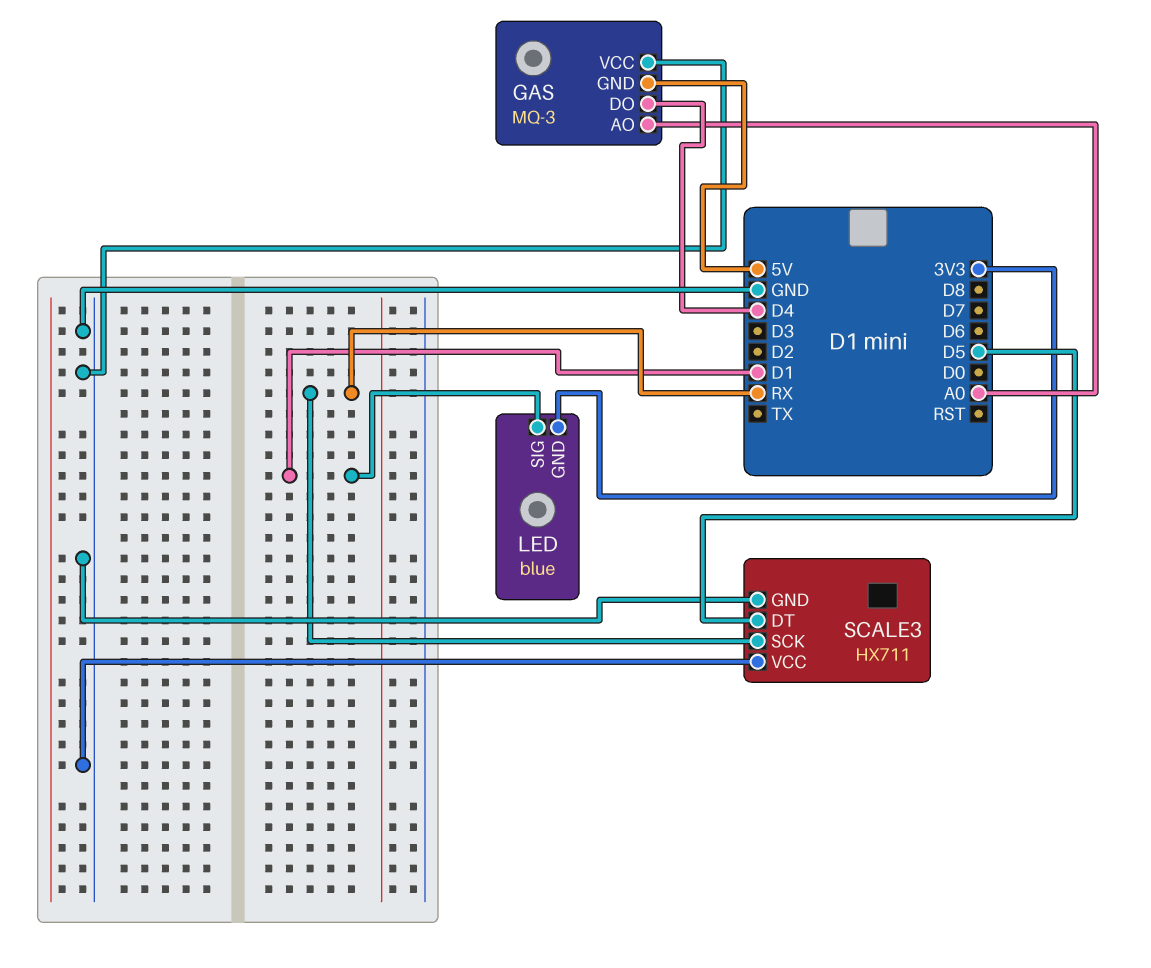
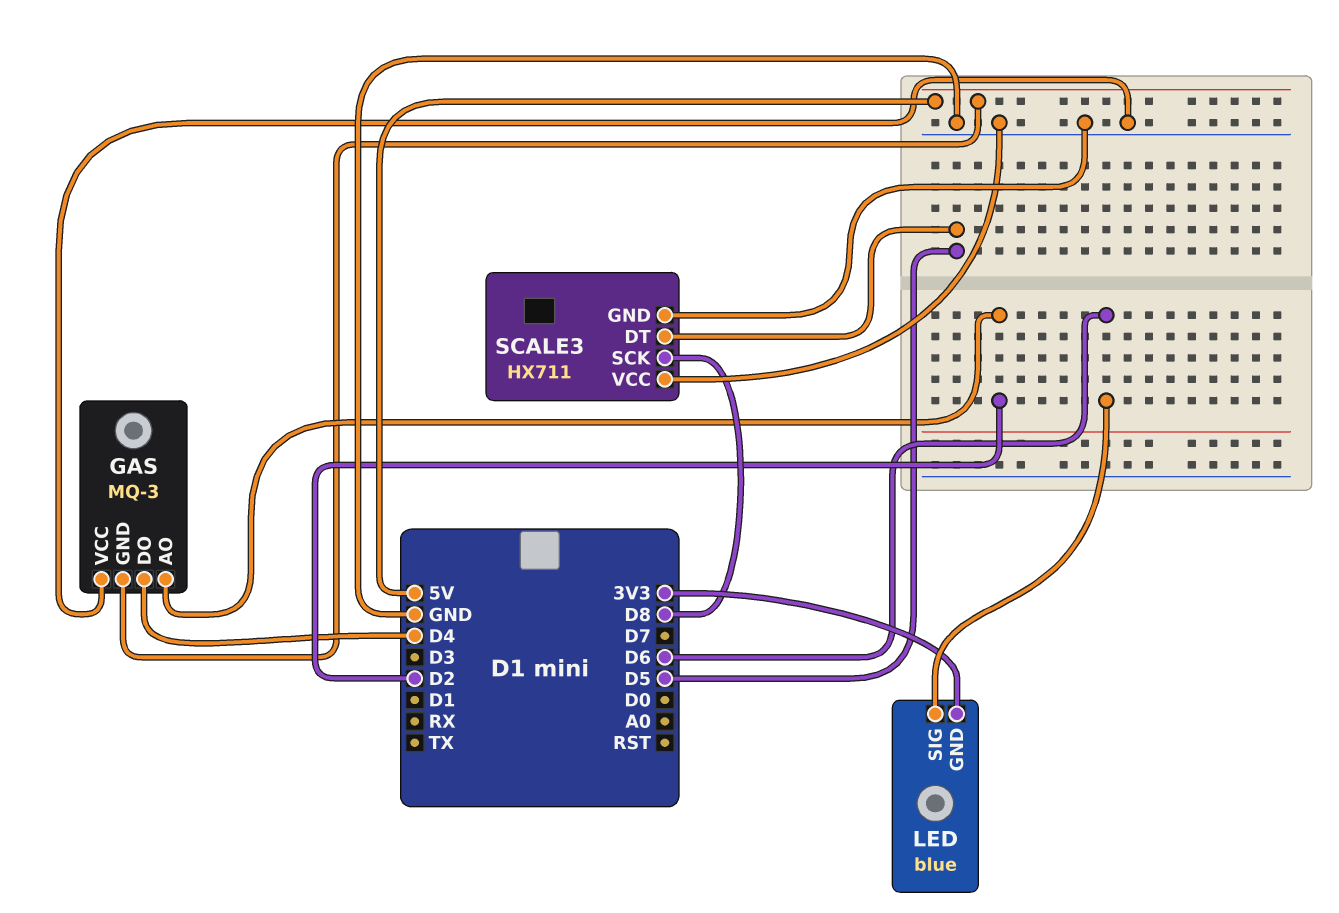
GAS pin AO: A0 -> D2
LED pin SIG: D1 -> D6
SCALE3 pin SCK: RX -> D8

